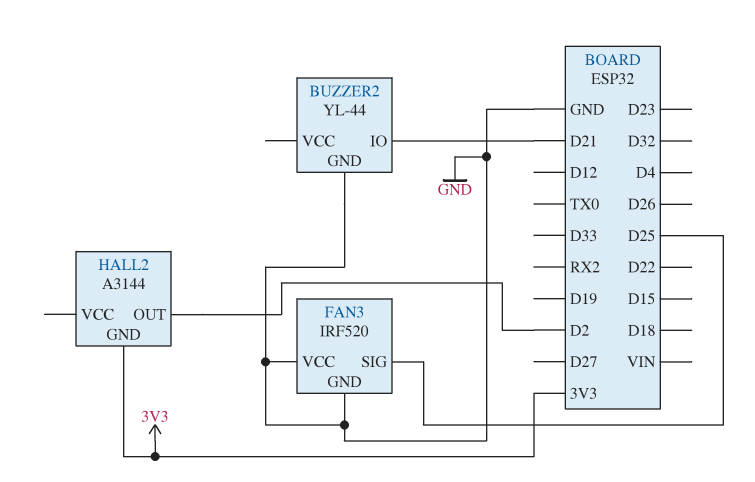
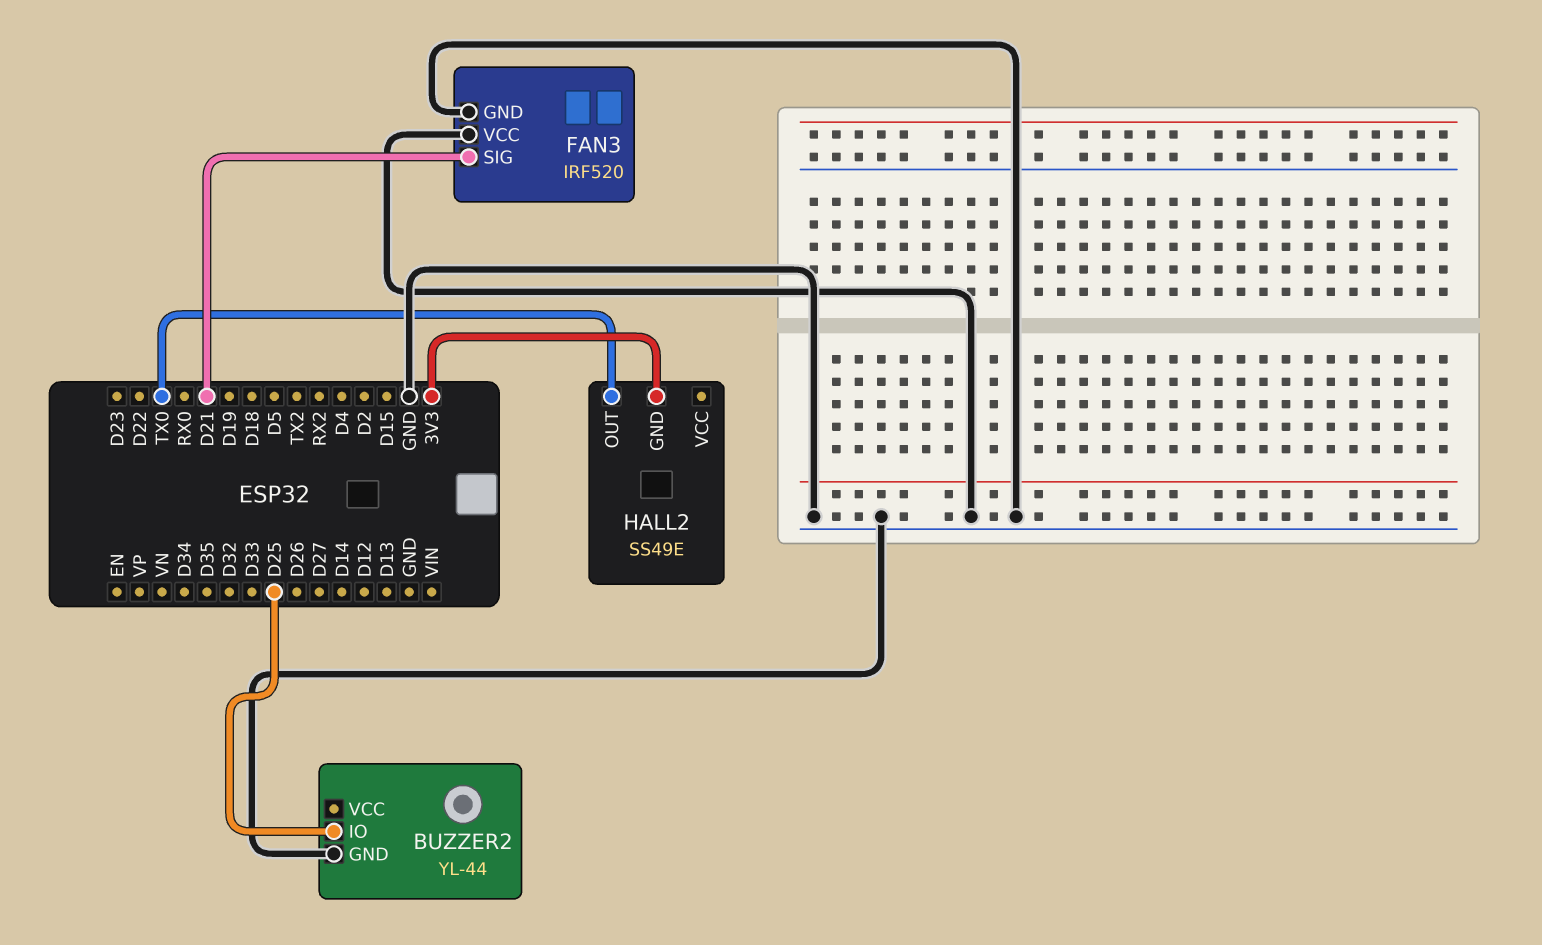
BUZZER2 pin IO: D21 -> D25
FAN3 pin SIG: D25 -> D21
HALL2: A3144 -> SS49E
HALL2 pin OUT: D2 -> TX0

